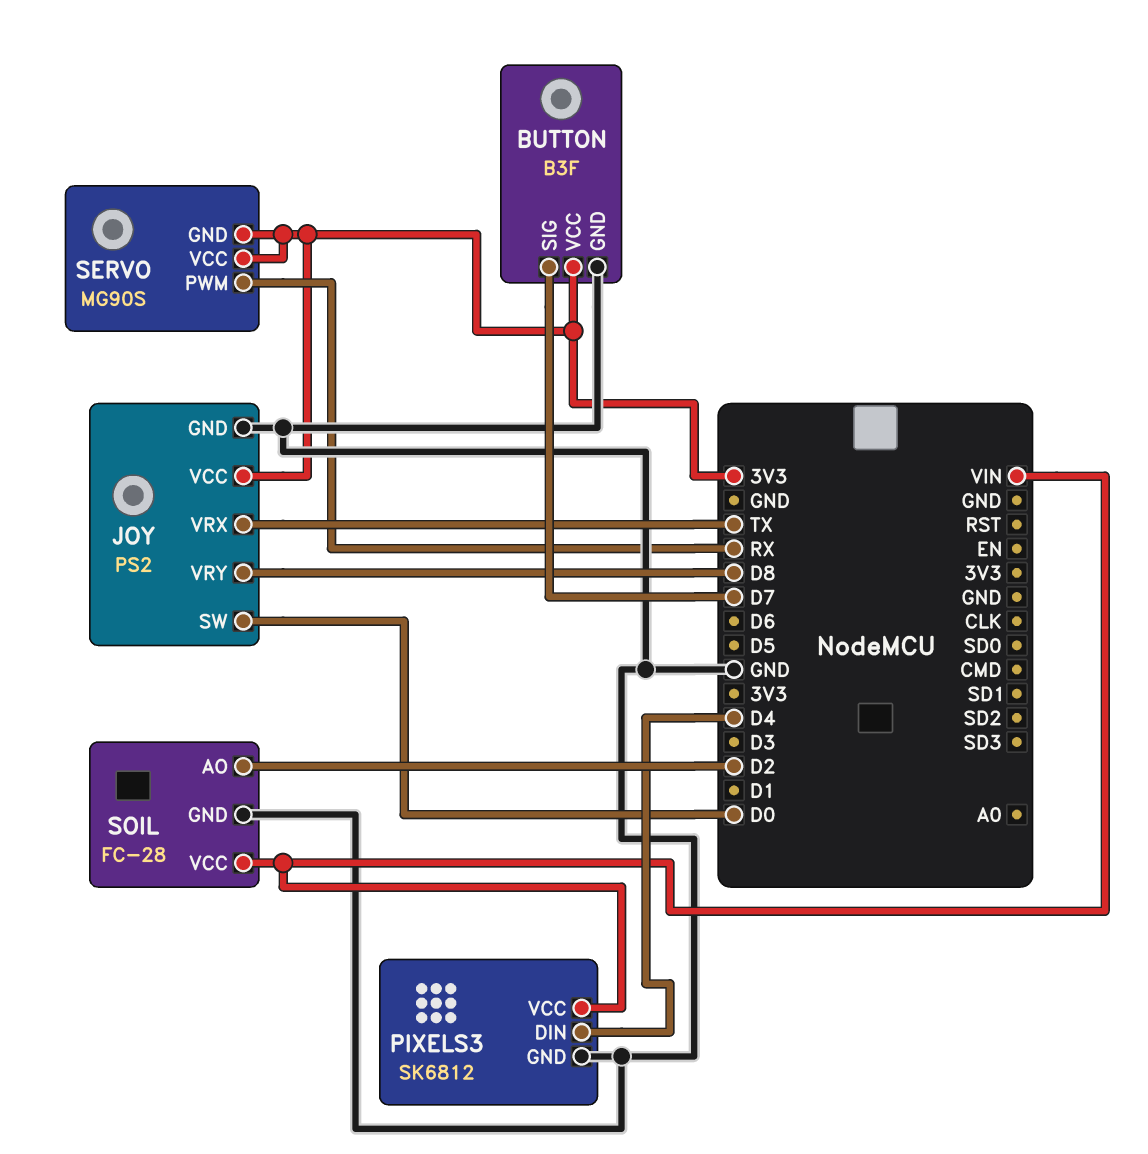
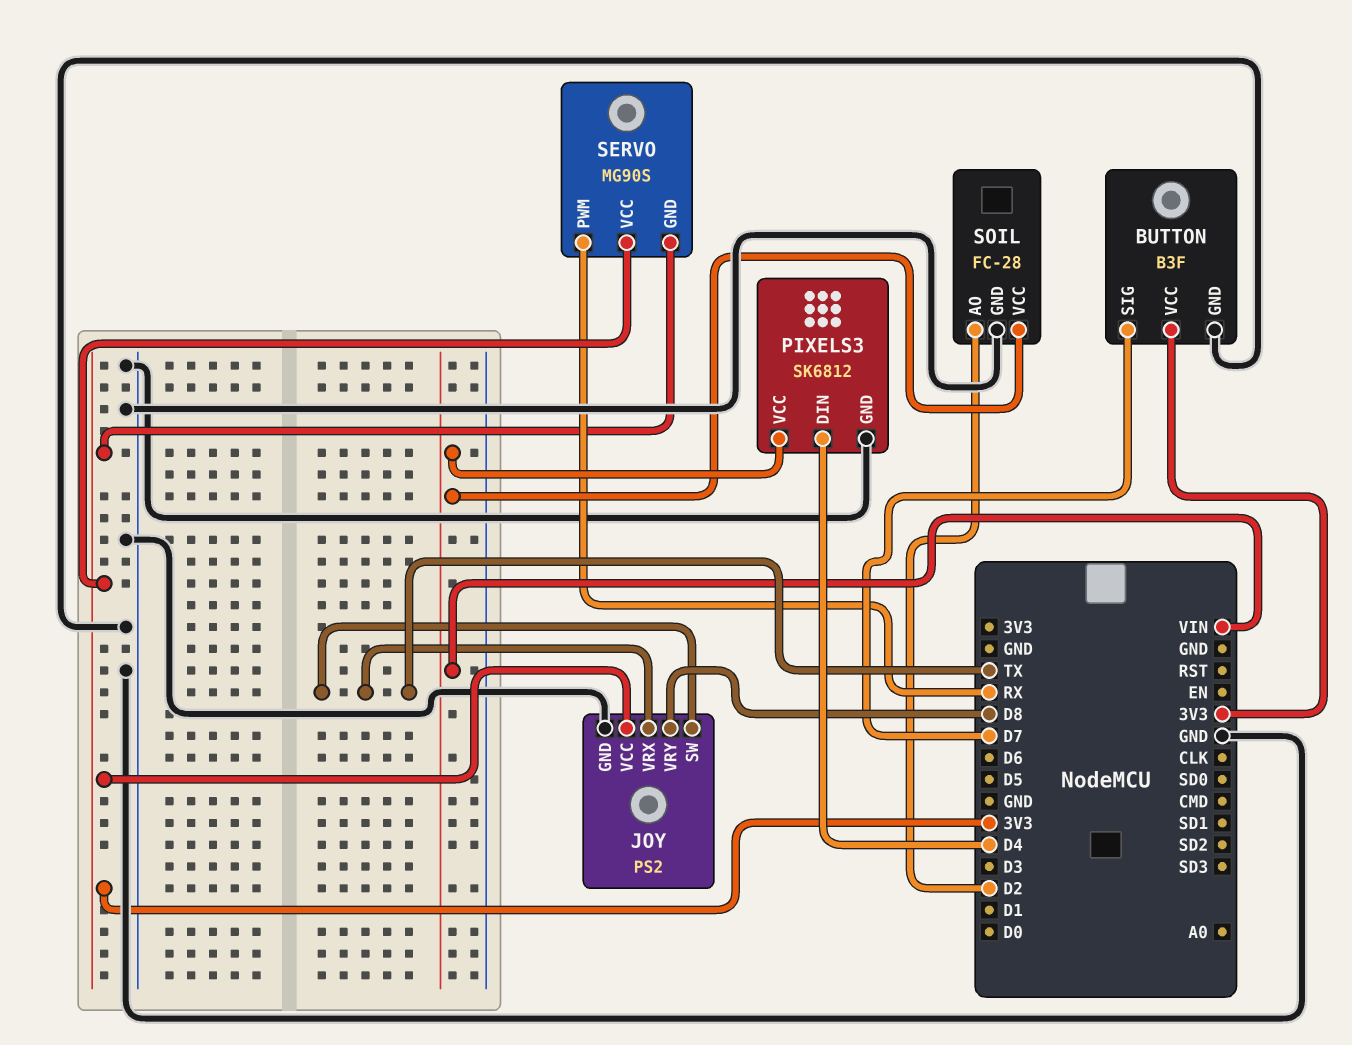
JOY pin SW: D0 -> TX

